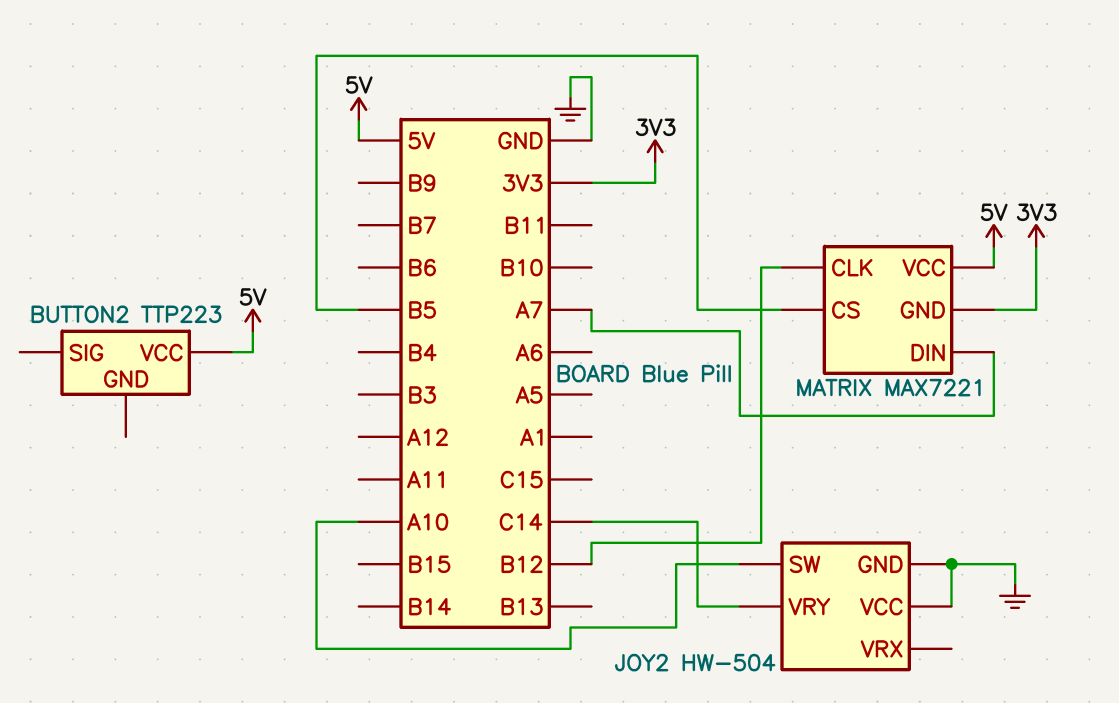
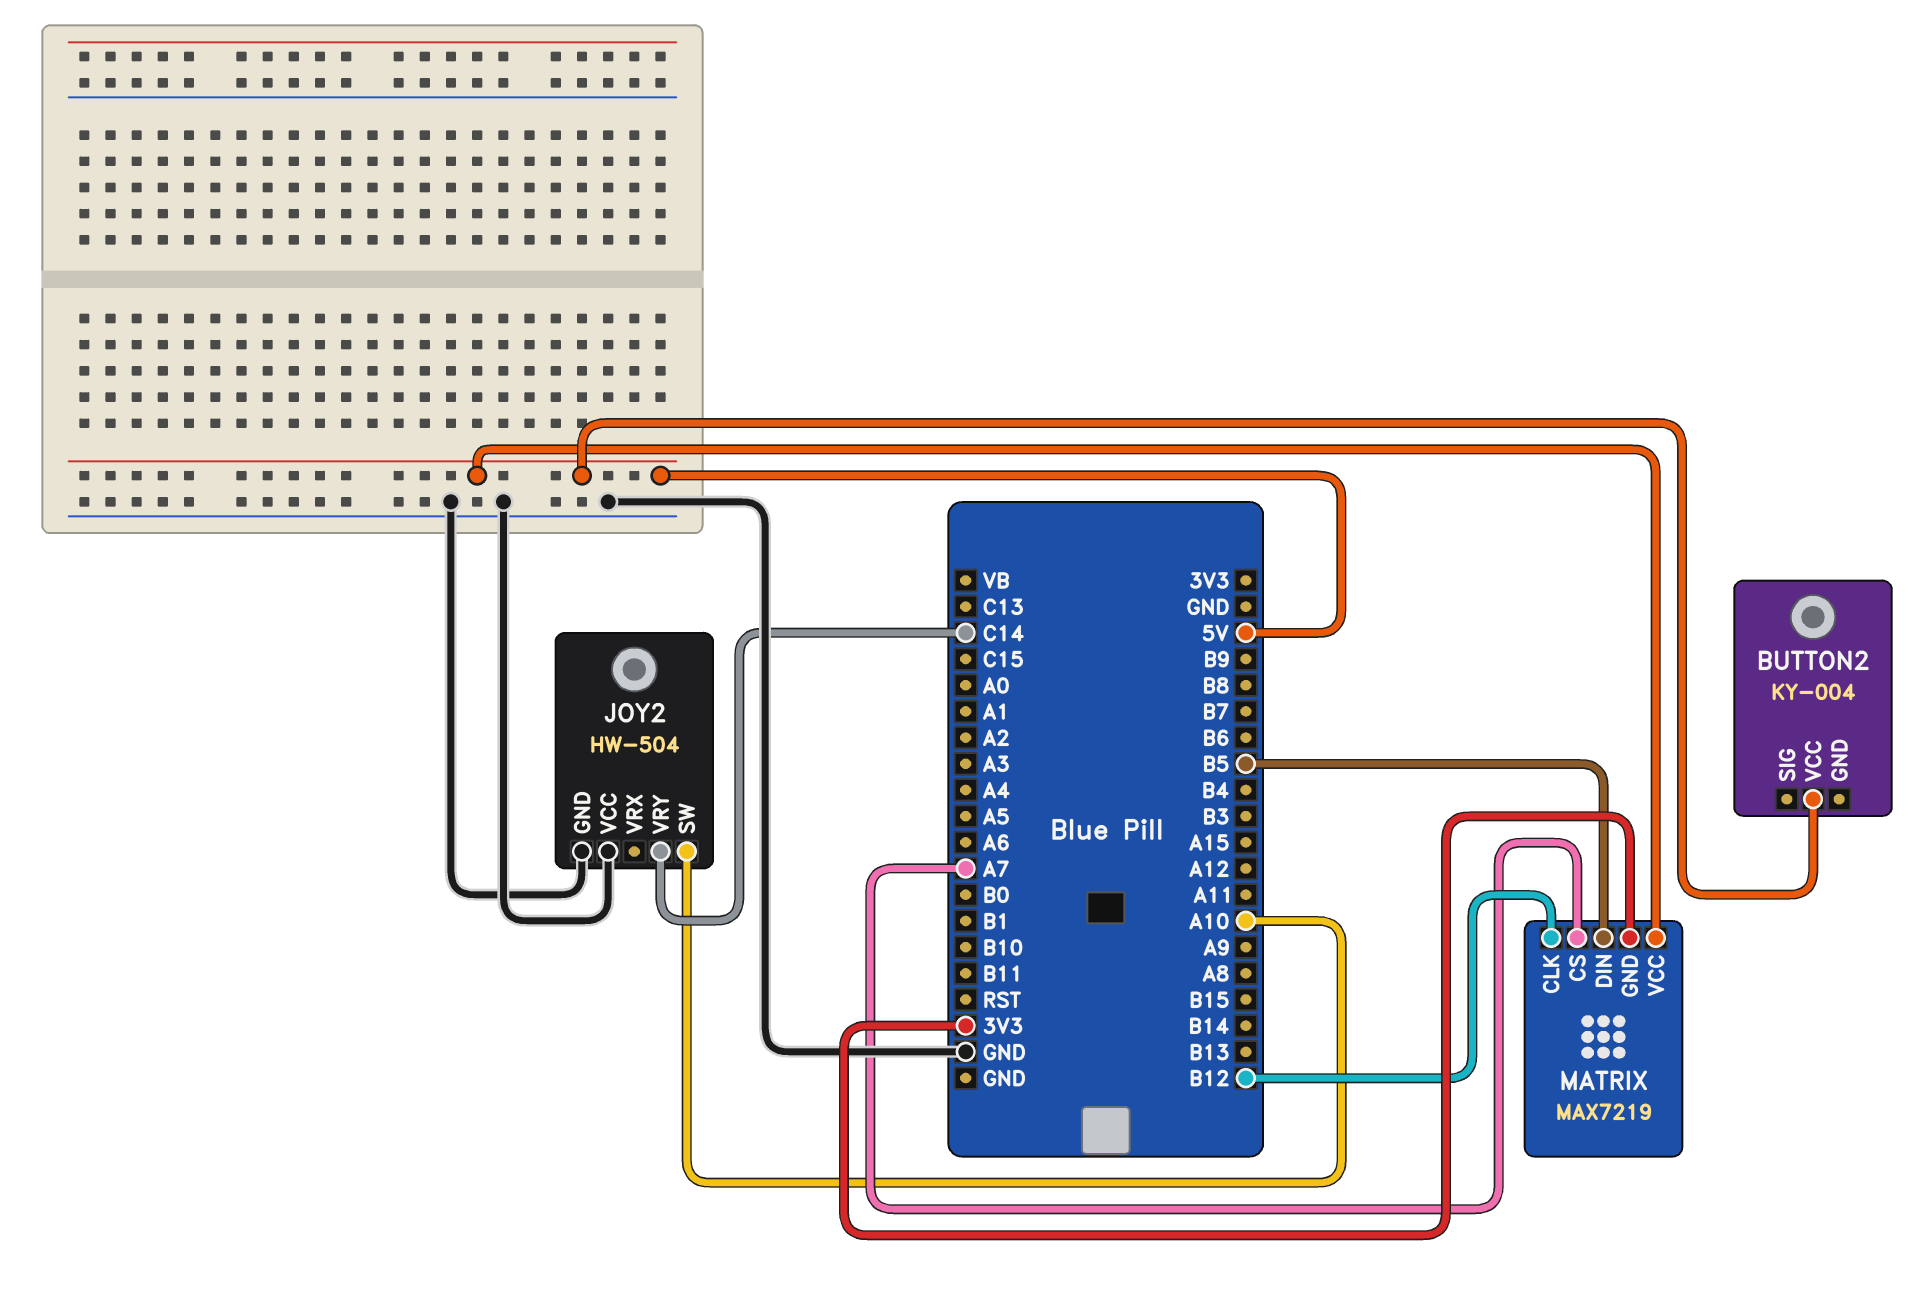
BUTTON2: TTP223 -> KY-004
MATRIX: MAX7221 -> MAX7219
MATRIX pin CS: B5 -> A7
MATRIX pin DIN: A7 -> B5

